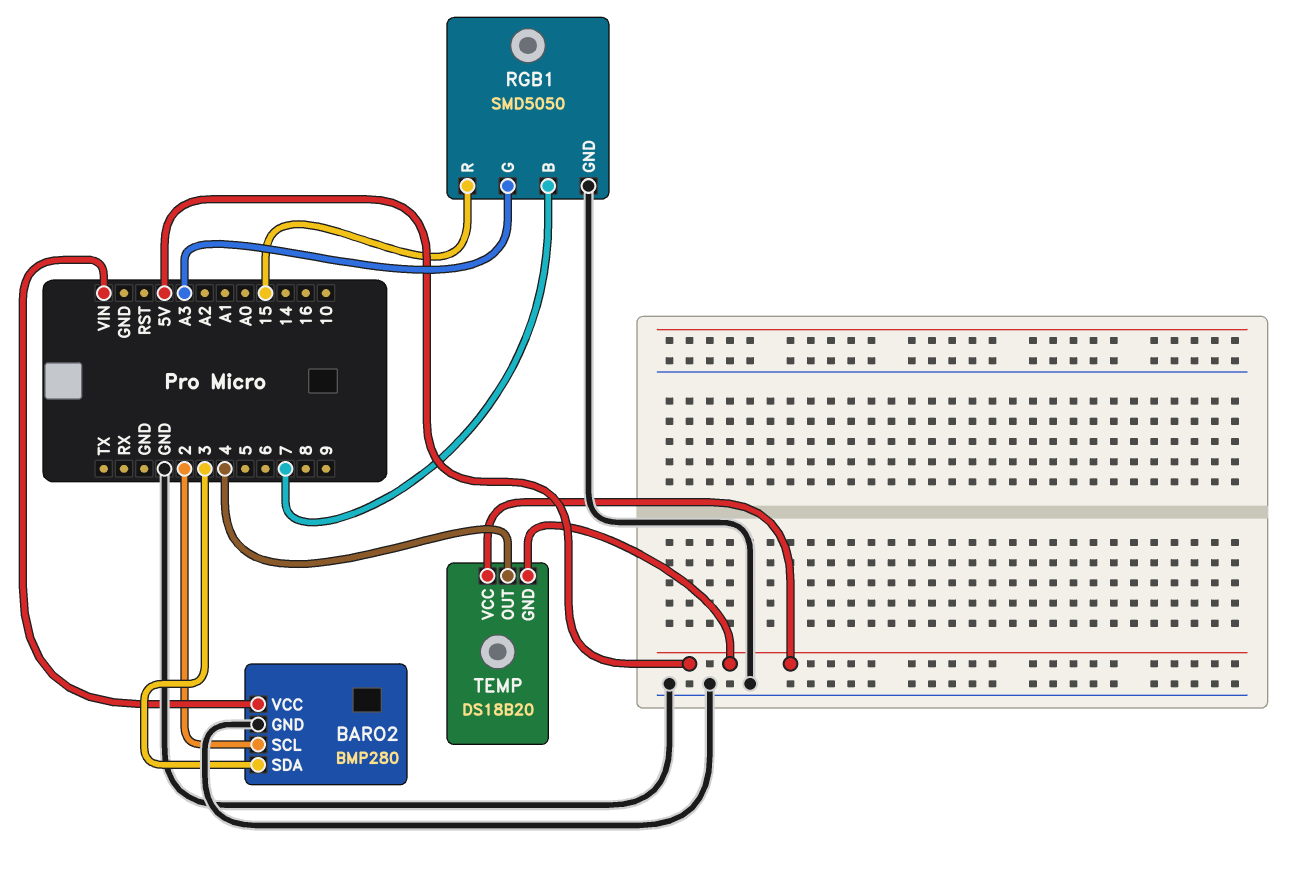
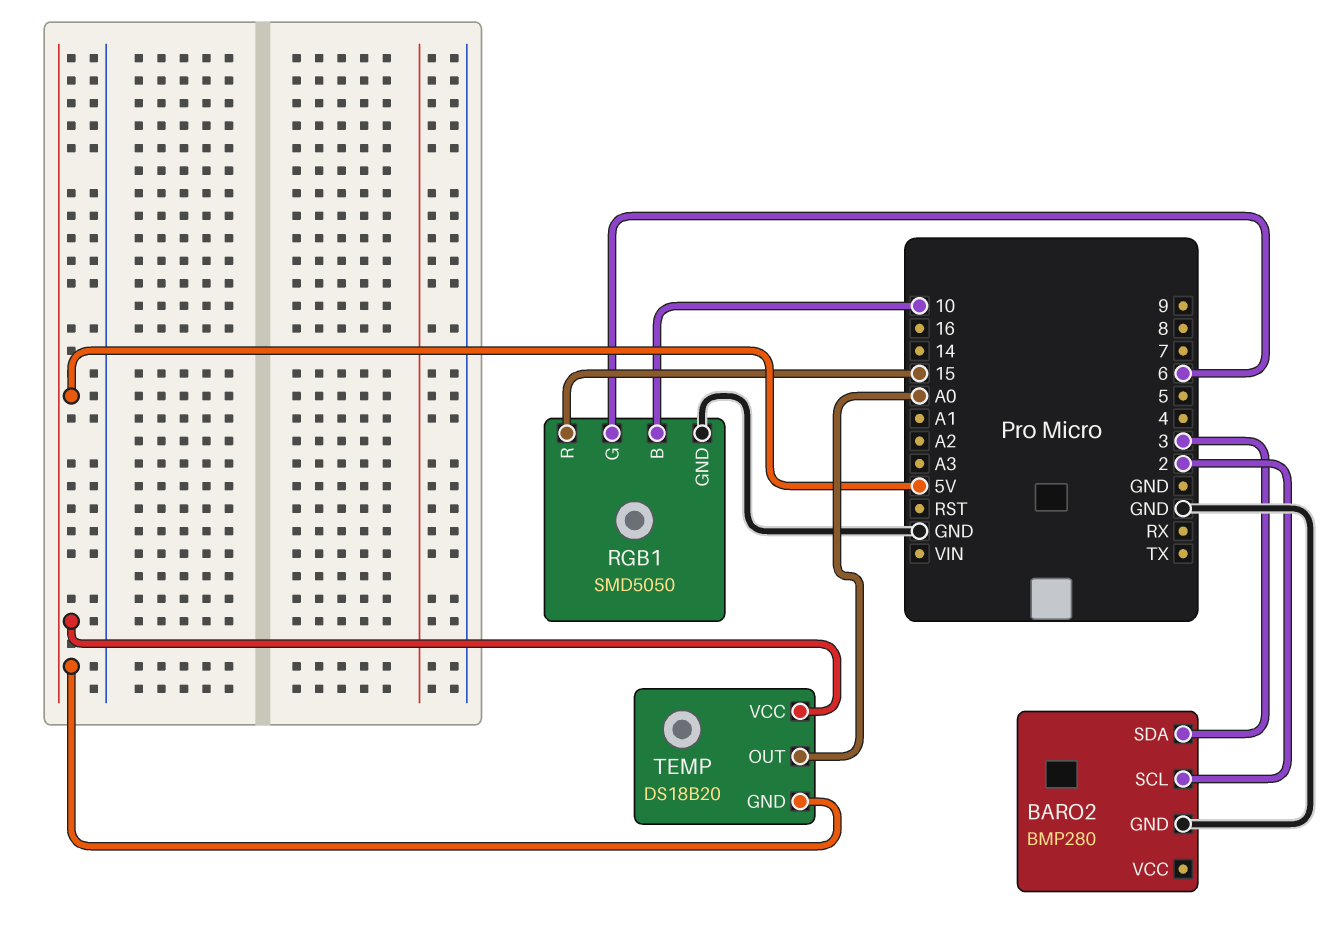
BARO2 pin VCC: VIN -> none
RGB1 pin B: 7 -> 10
RGB1 pin G: A3 -> 6
TEMP pin OUT: 4 -> A0

